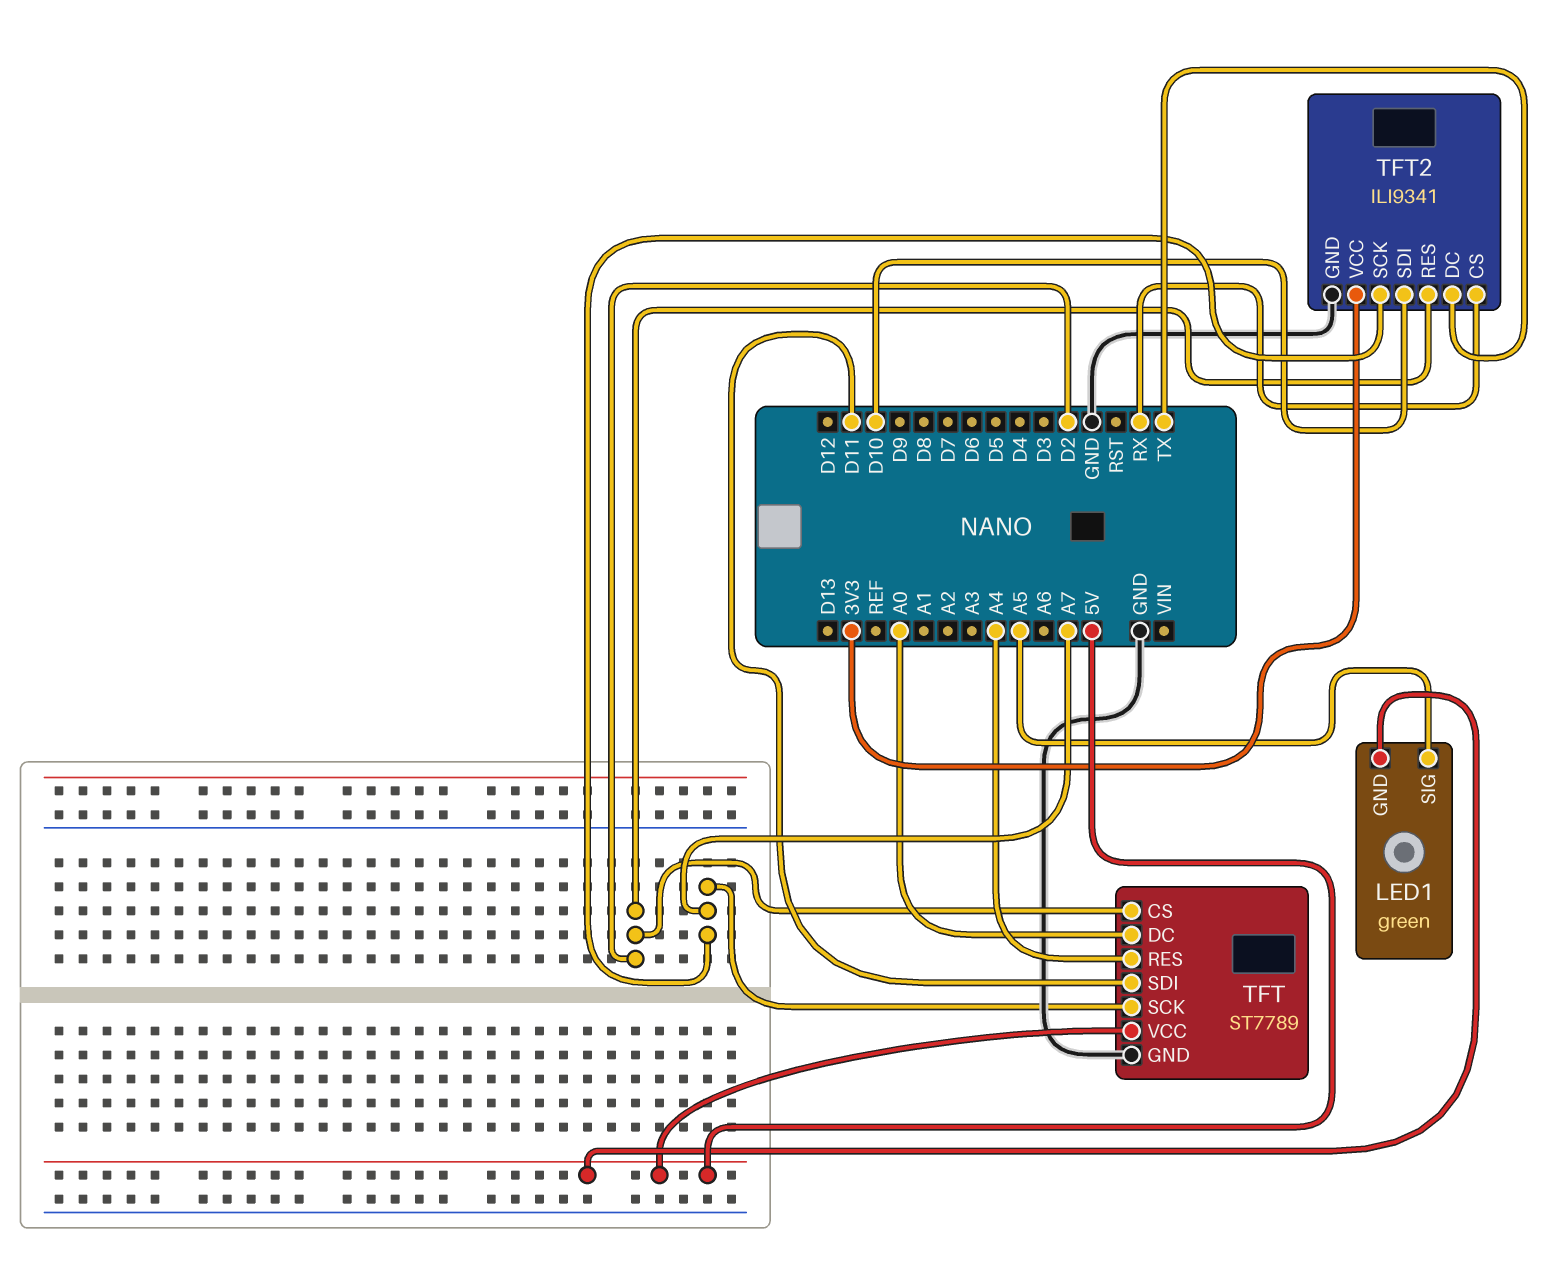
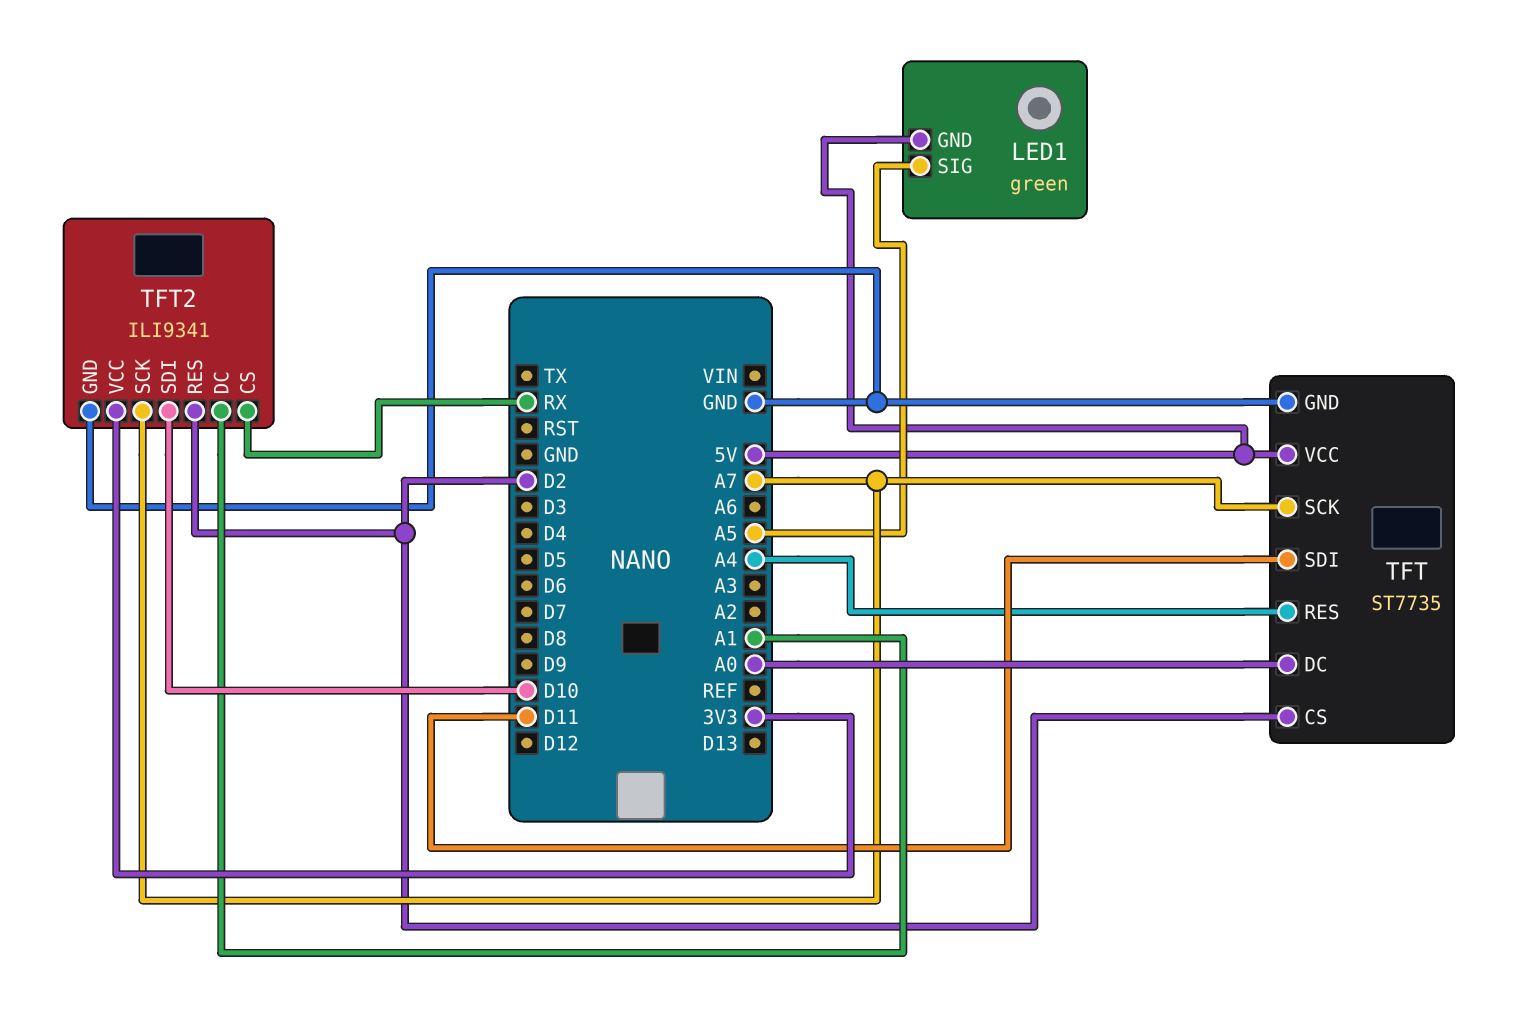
TFT: ST7789 -> ST7735
TFT2 pin DC: TX -> A1

